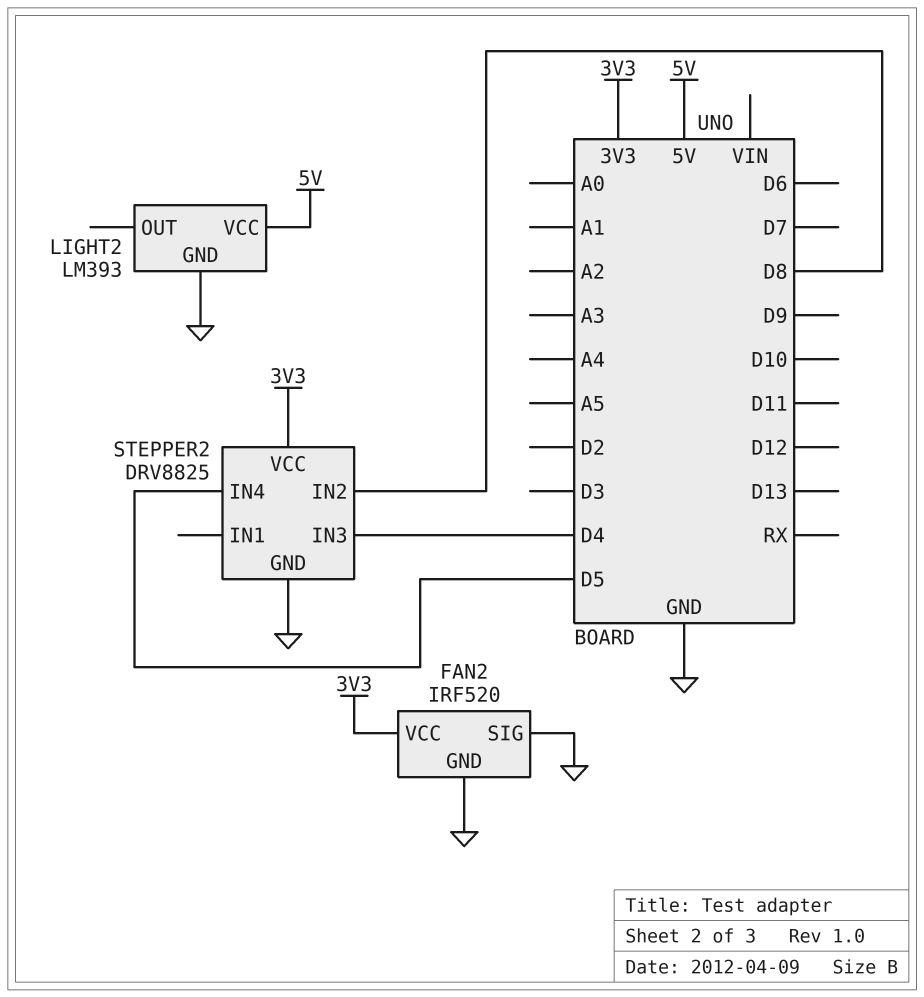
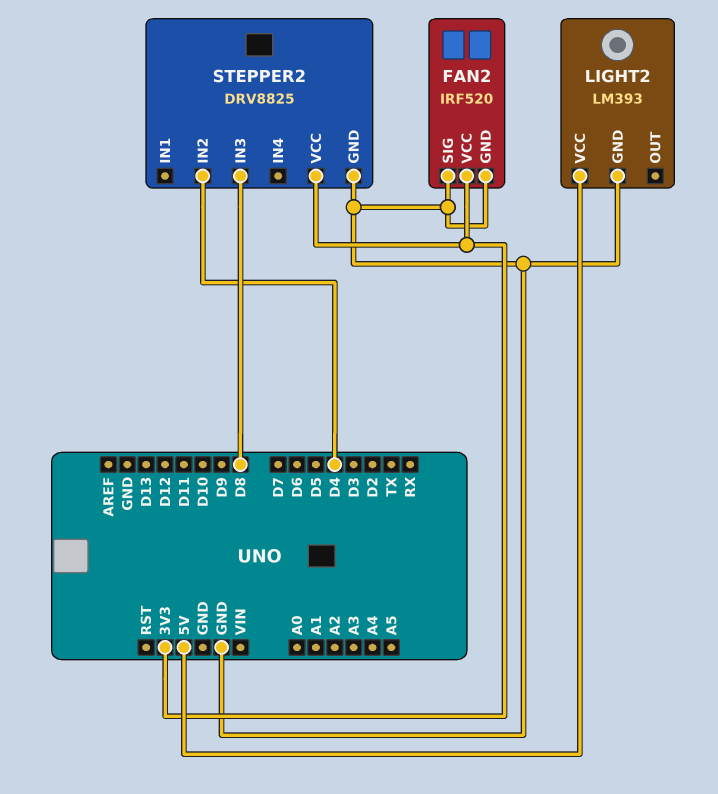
STEPPER2 pin IN2: D8 -> D4
STEPPER2 pin IN3: D4 -> D8
STEPPER2 pin IN4: D5 -> none

